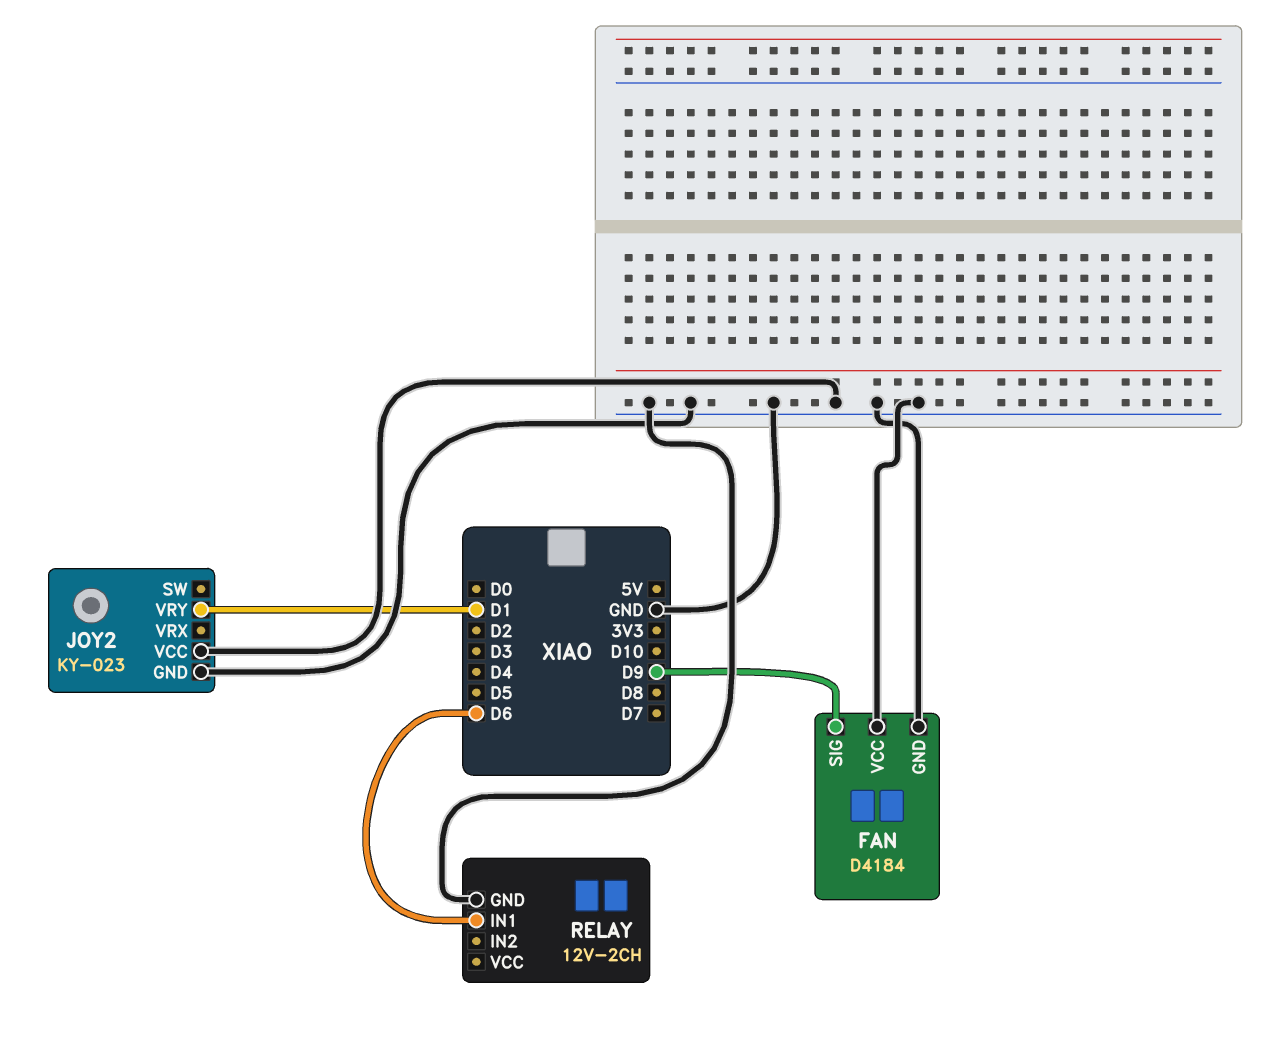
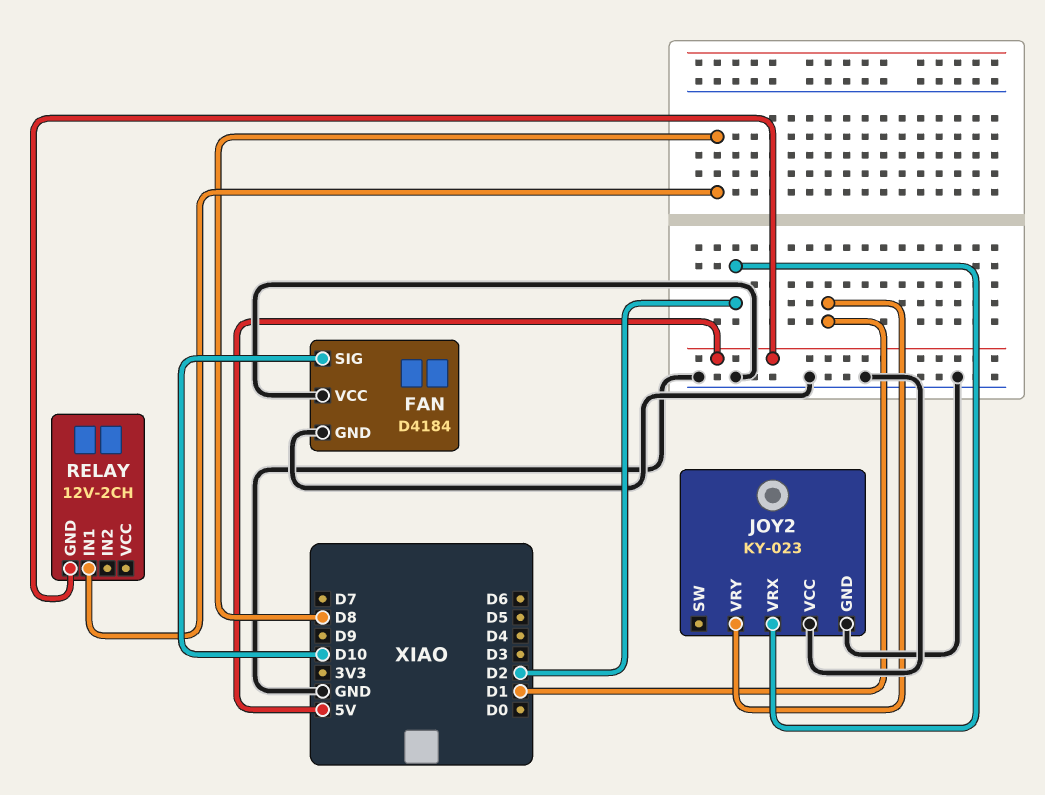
FAN pin SIG: D9 -> D10
JOY2 pin VRX: none -> D2
RELAY pin GND: GND -> 5V
RELAY pin IN1: D6 -> D8

